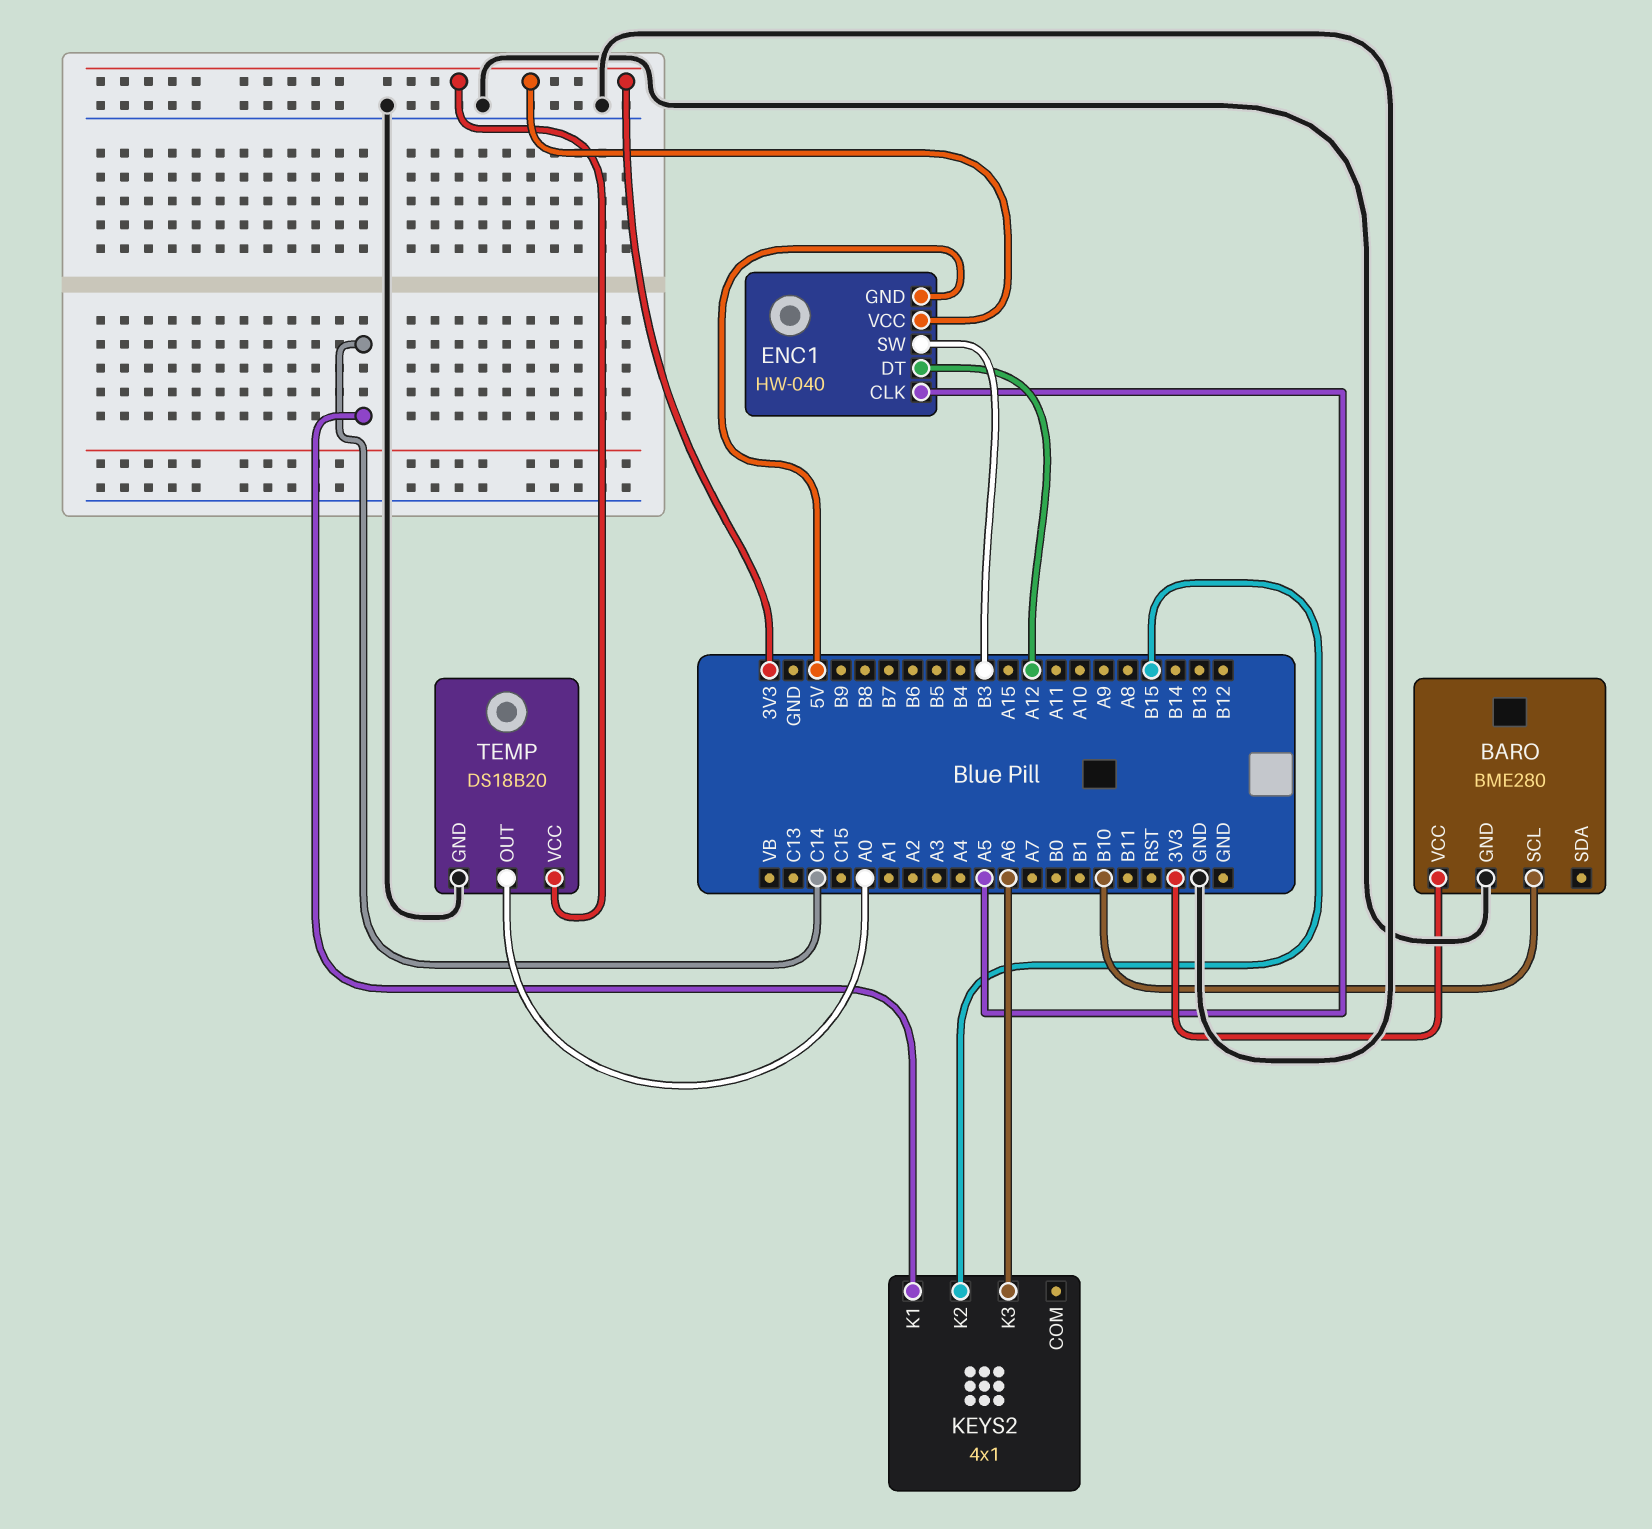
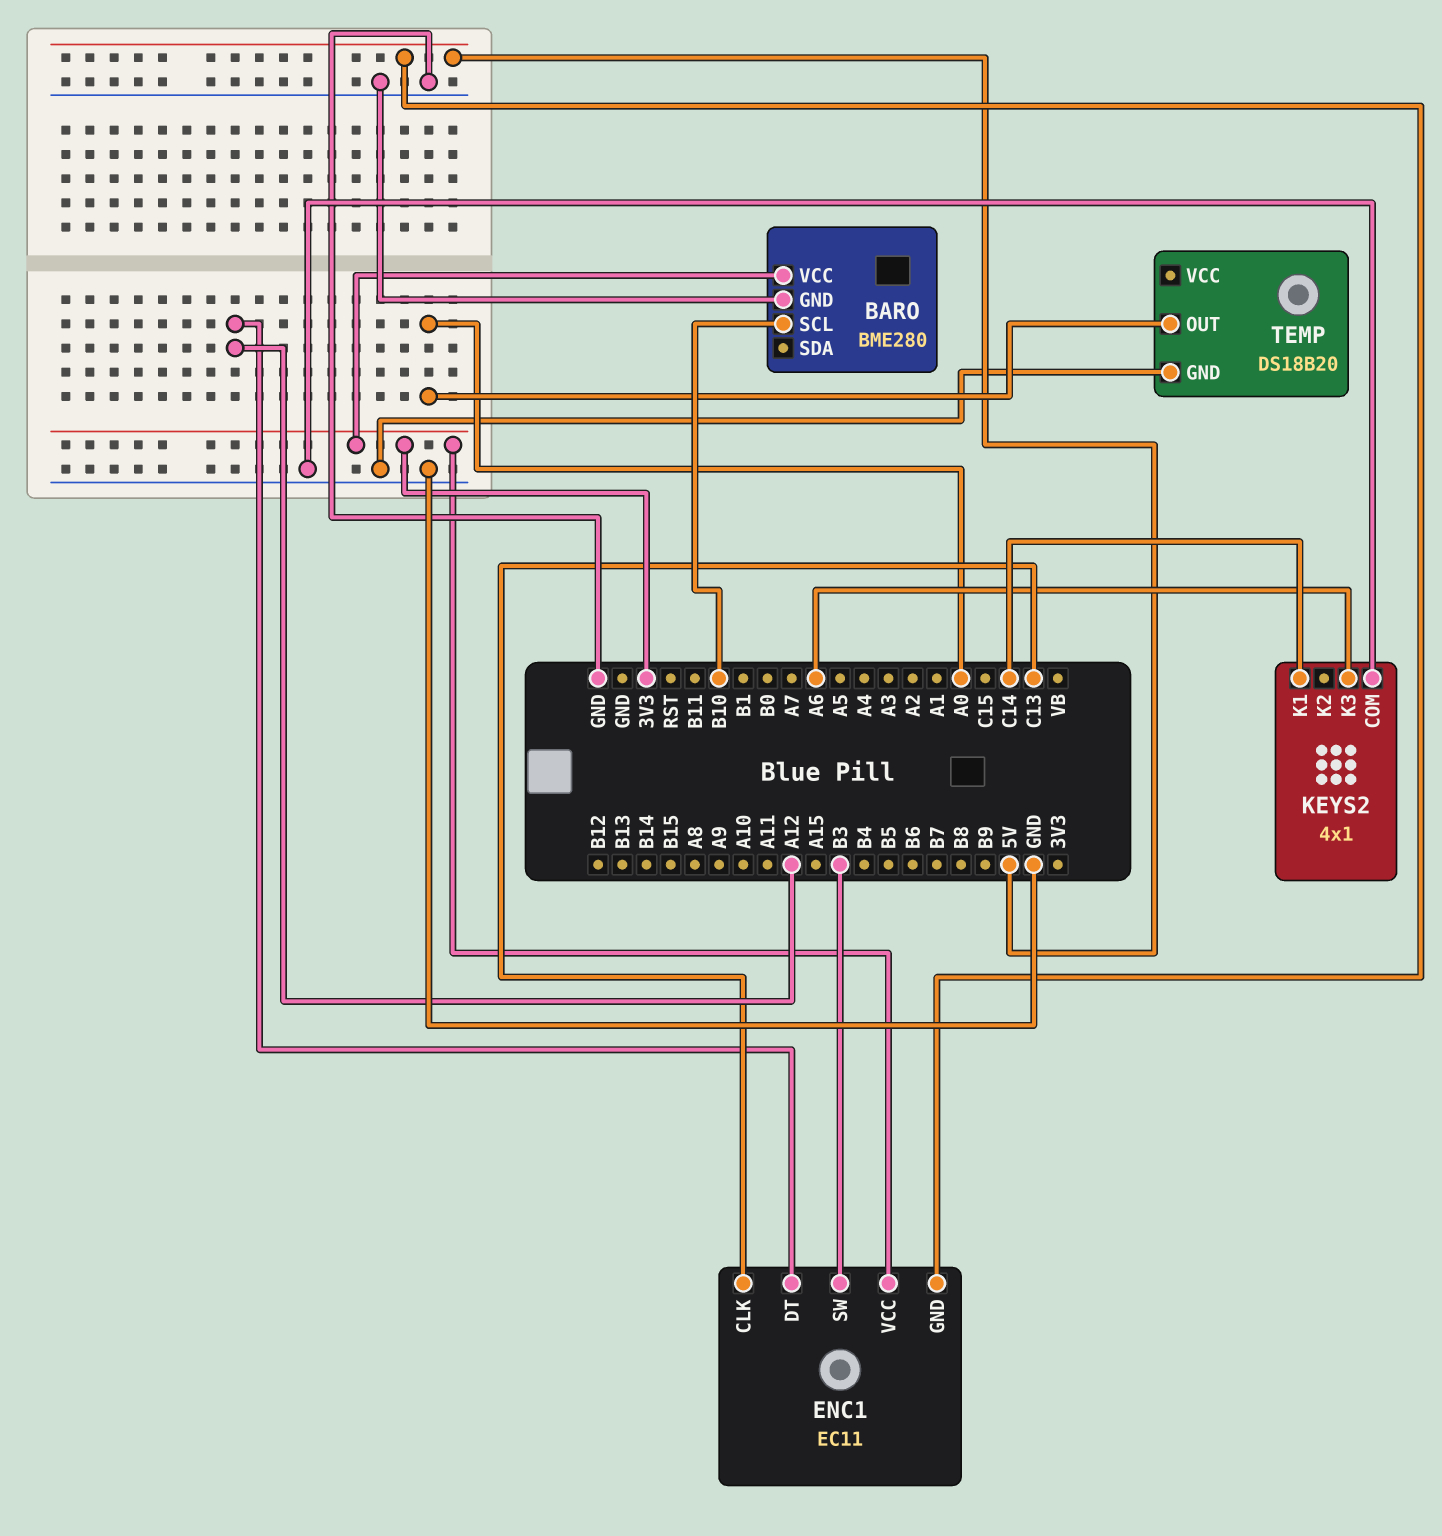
ENC1: HW-040 -> EC11
ENC1 pin CLK: A5 -> C13
KEYS2 pin COM: none -> GND
KEYS2 pin K2: B15 -> none
TEMP pin VCC: 3V3 -> none

